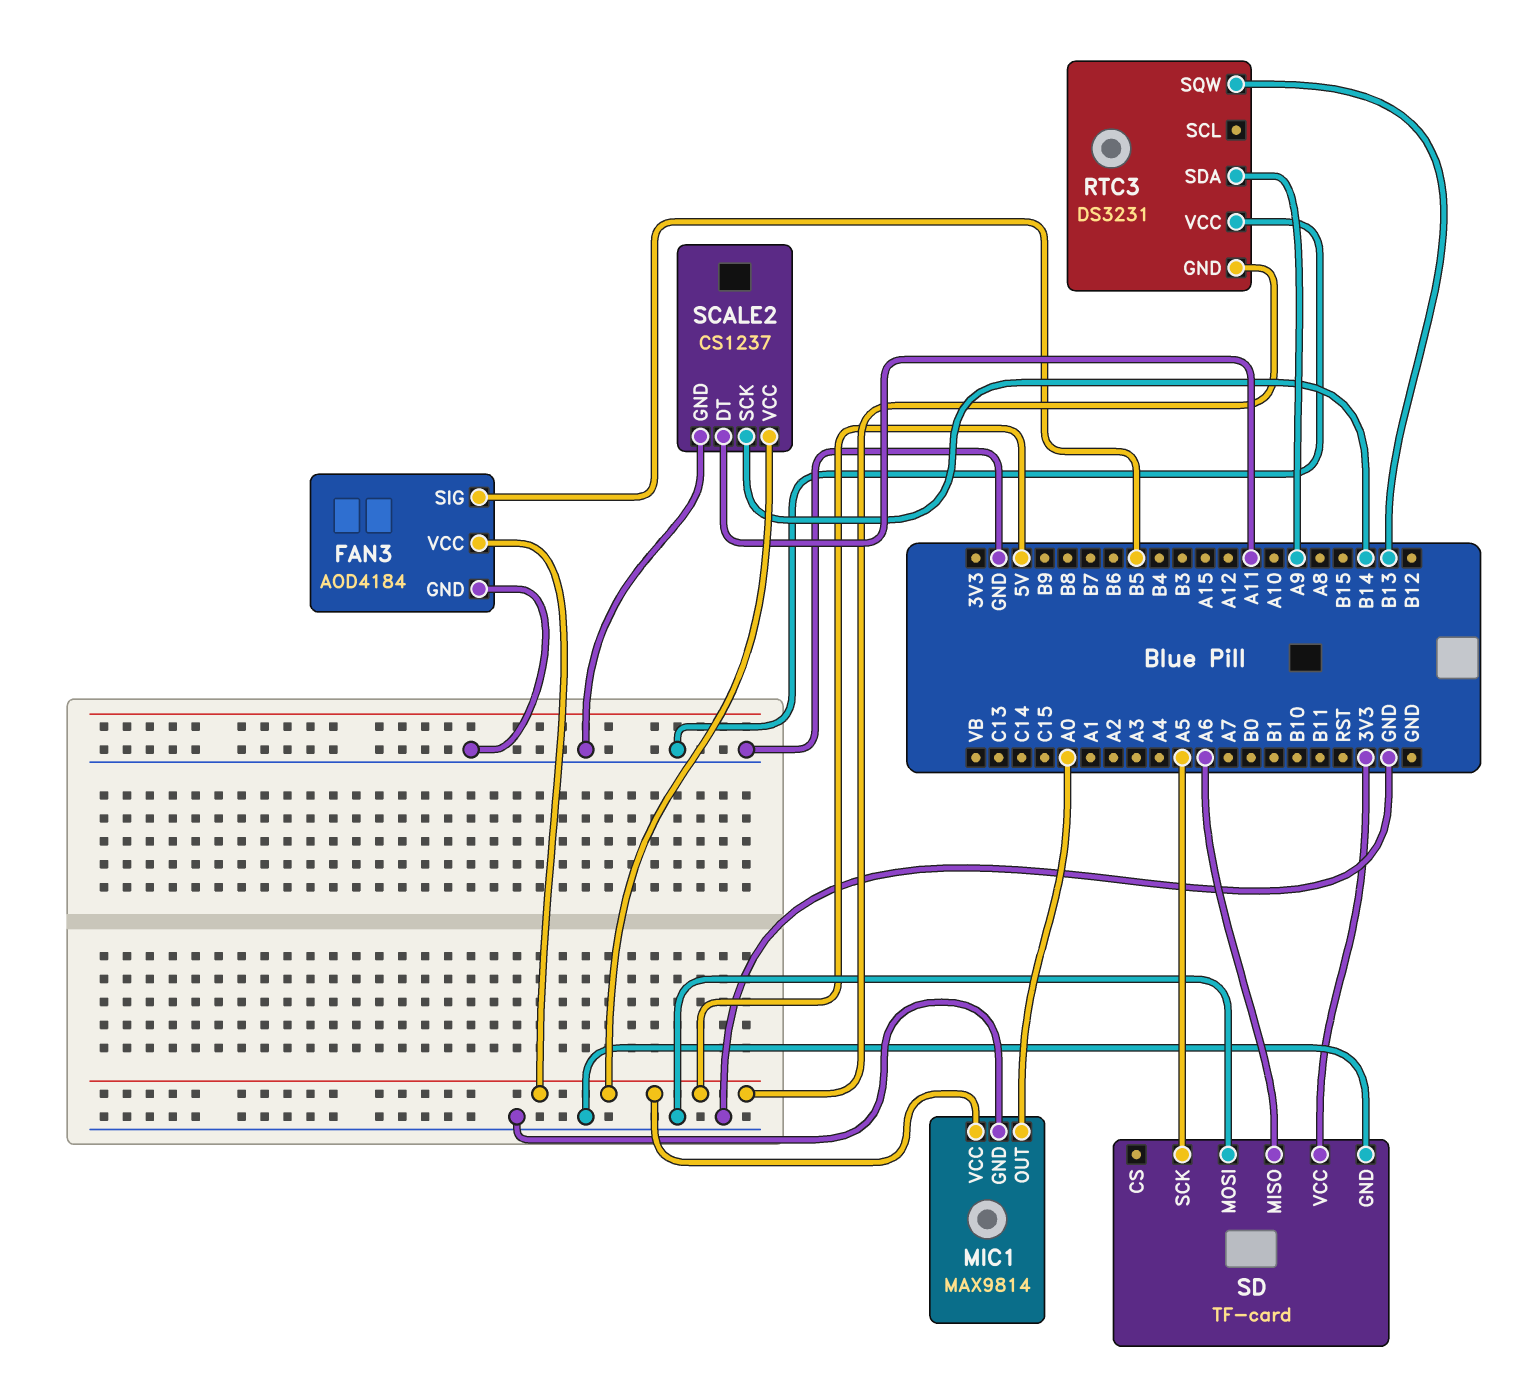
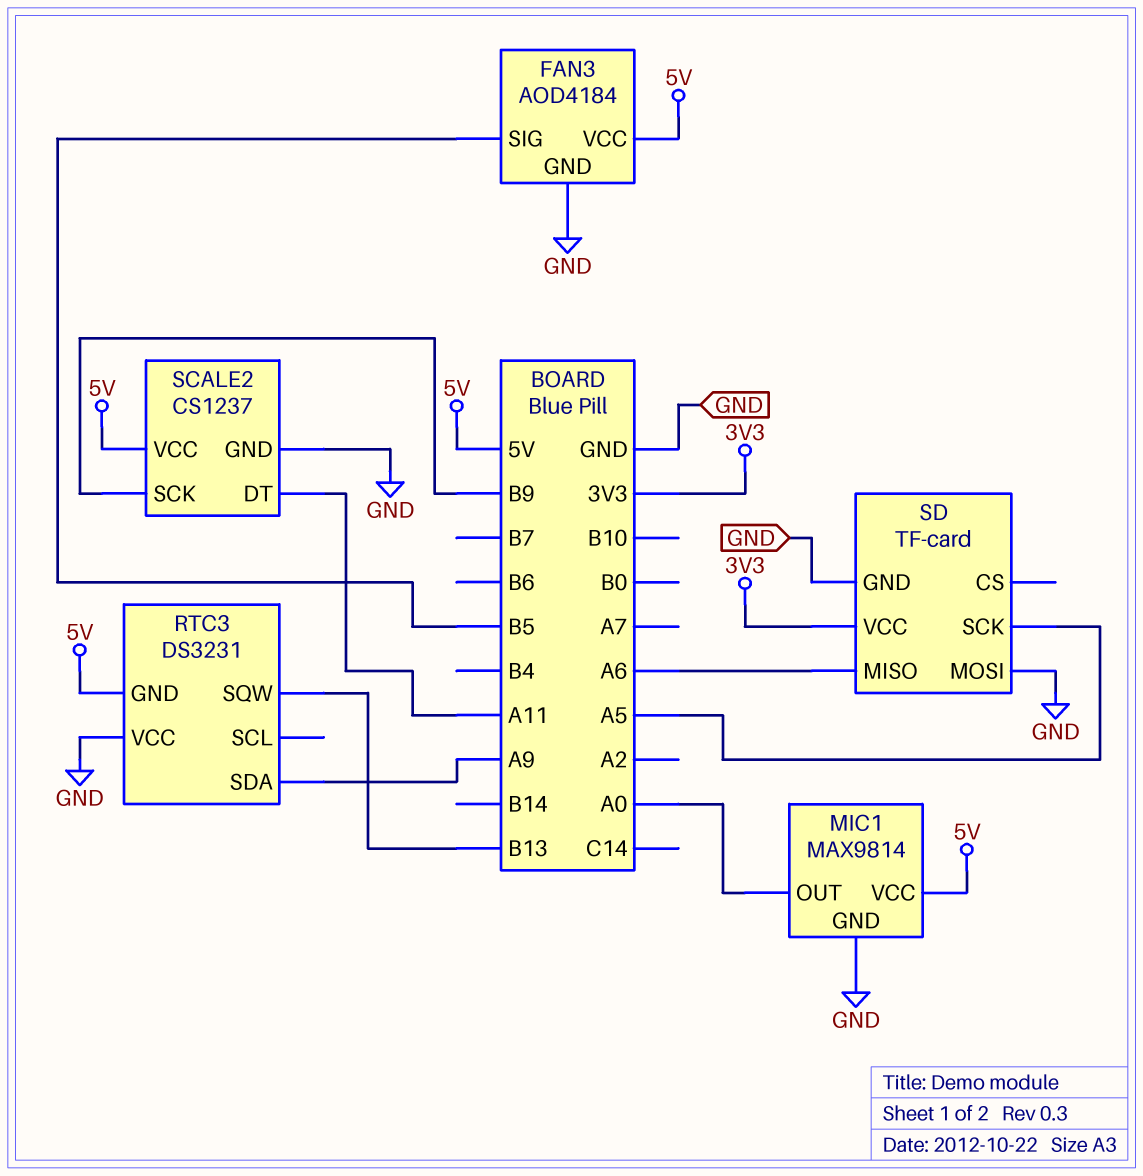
SCALE2 pin SCK: B14 -> B9

